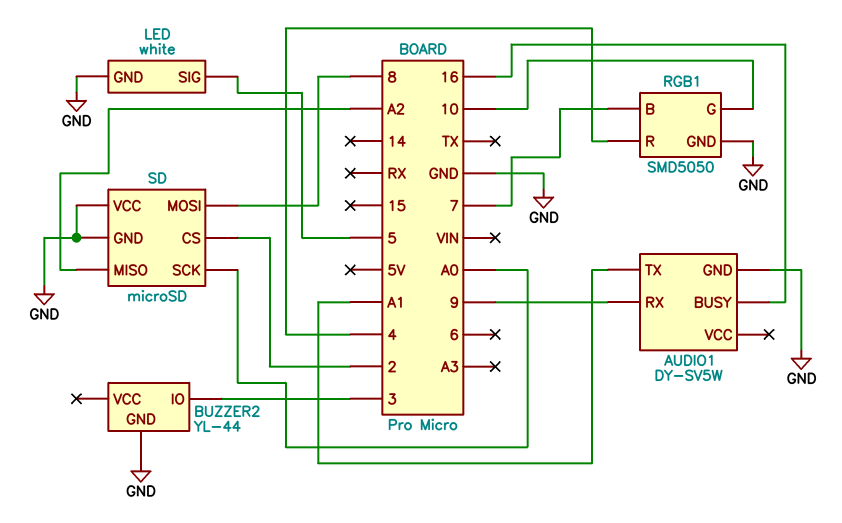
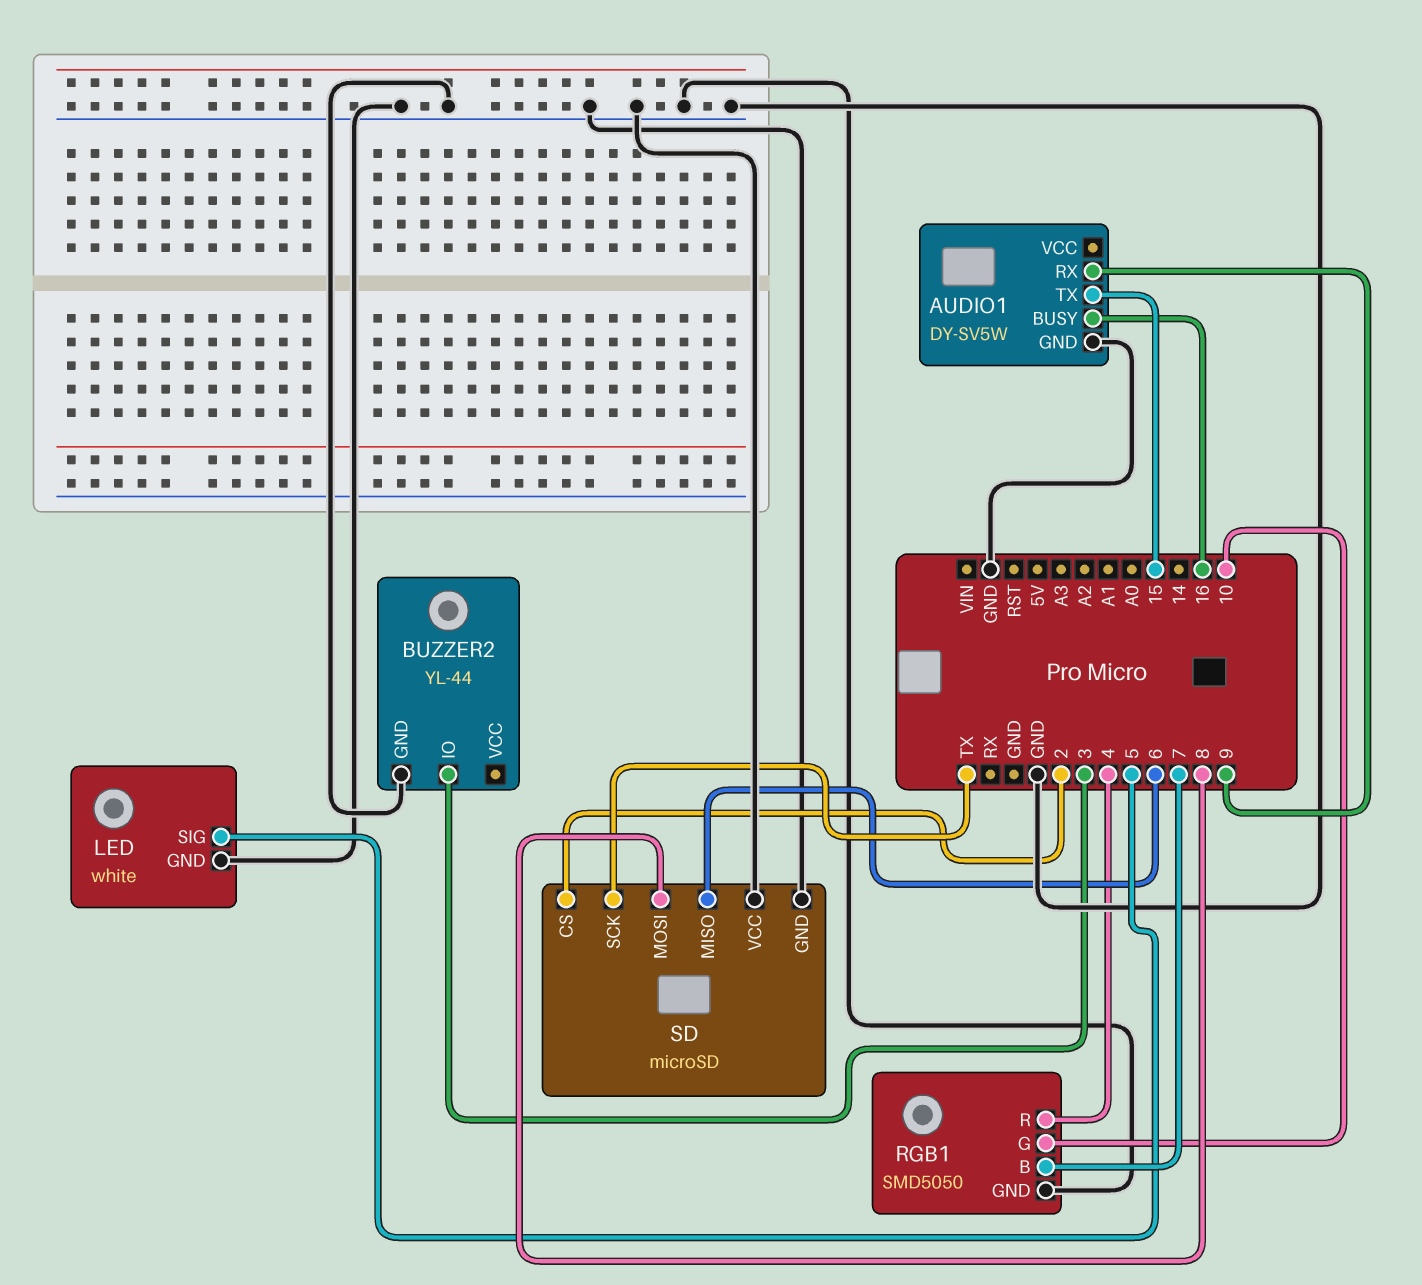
AUDIO1 pin TX: A1 -> 15
SD pin MISO: A2 -> 6
SD pin SCK: A0 -> TX

